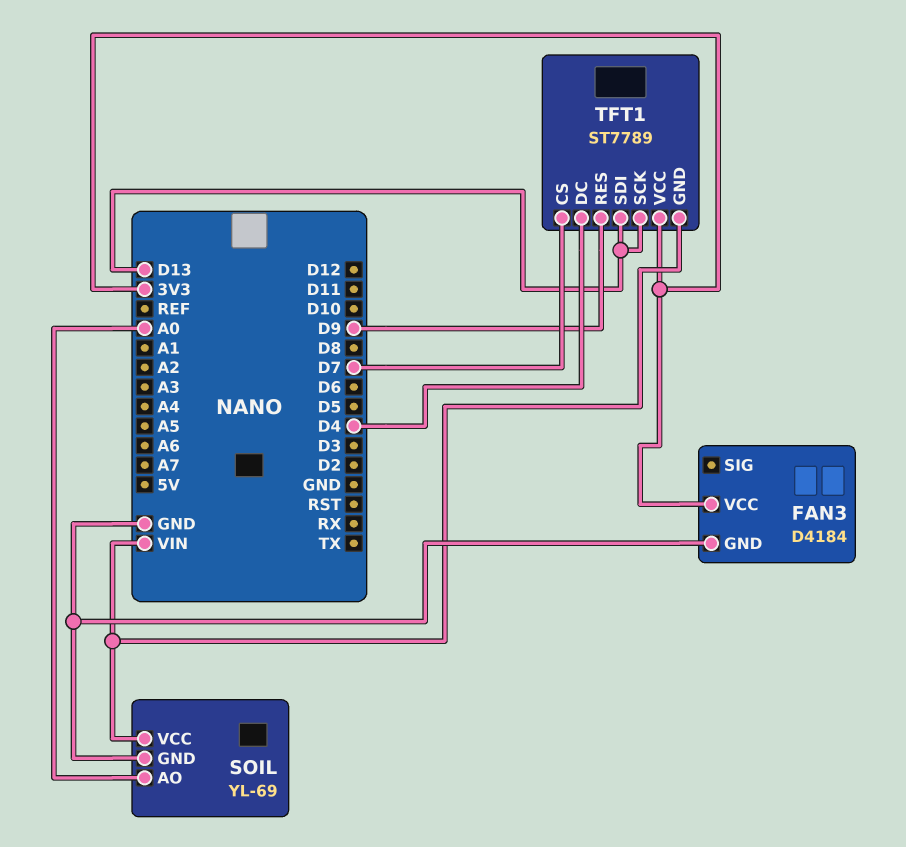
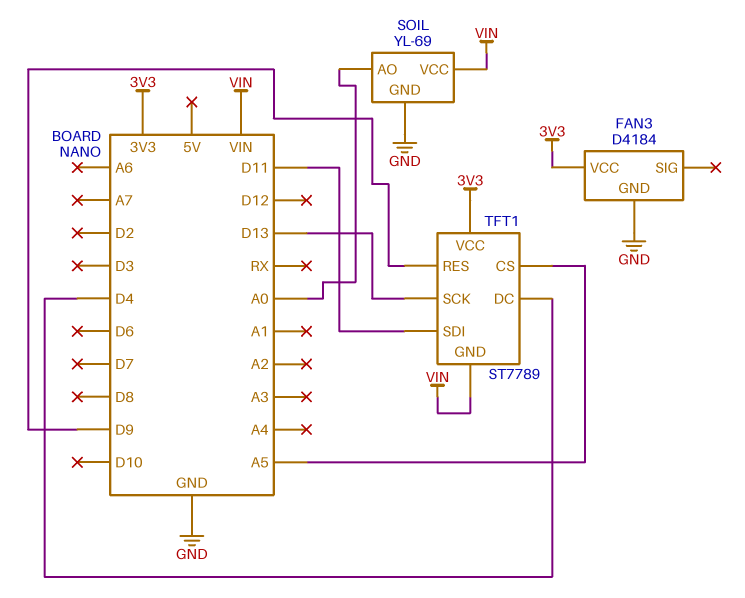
TFT1 pin CS: D7 -> A5
TFT1 pin SDI: D13 -> D11

